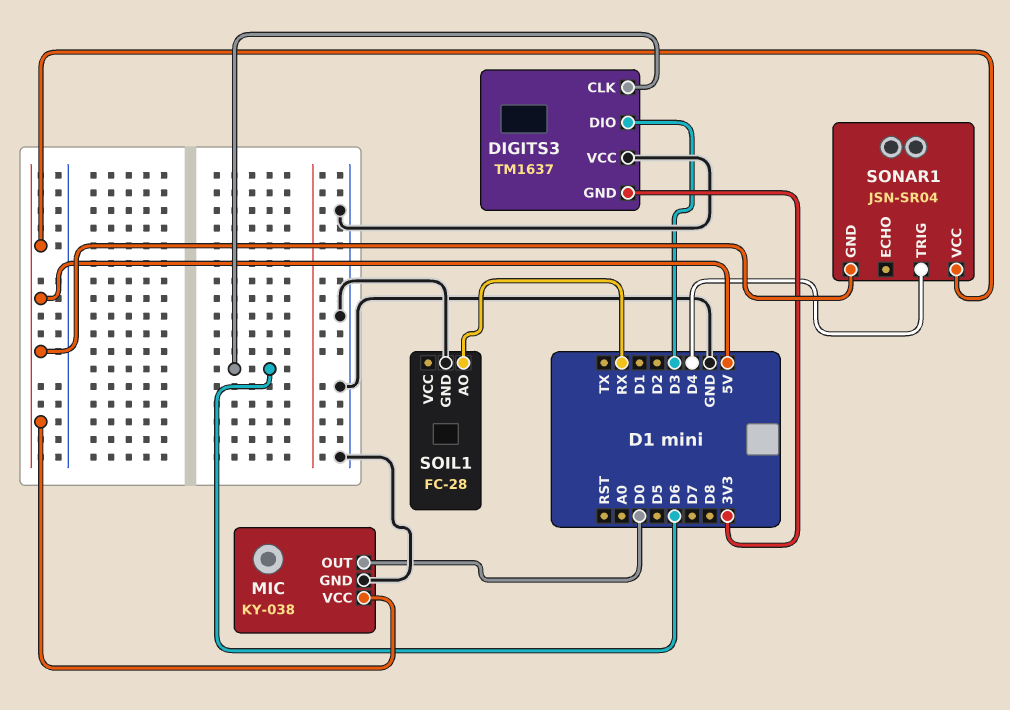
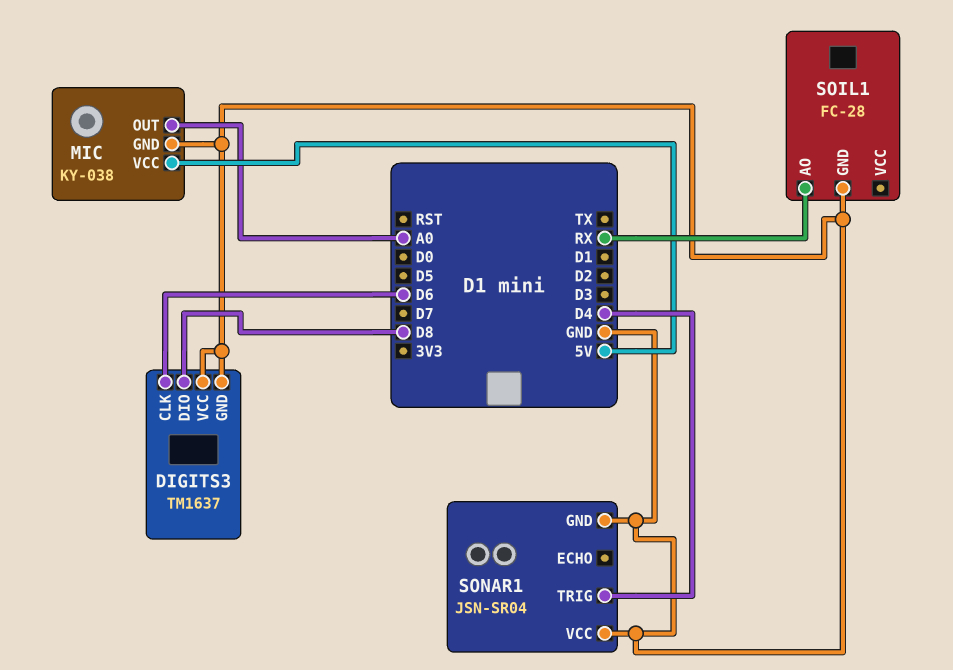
DIGITS3 pin DIO: D3 -> D8
DIGITS3 pin GND: 3V3 -> GND
MIC pin OUT: D0 -> A0
SONAR1 pin GND: 5V -> GND
SONAR1 pin VCC: 5V -> GND

